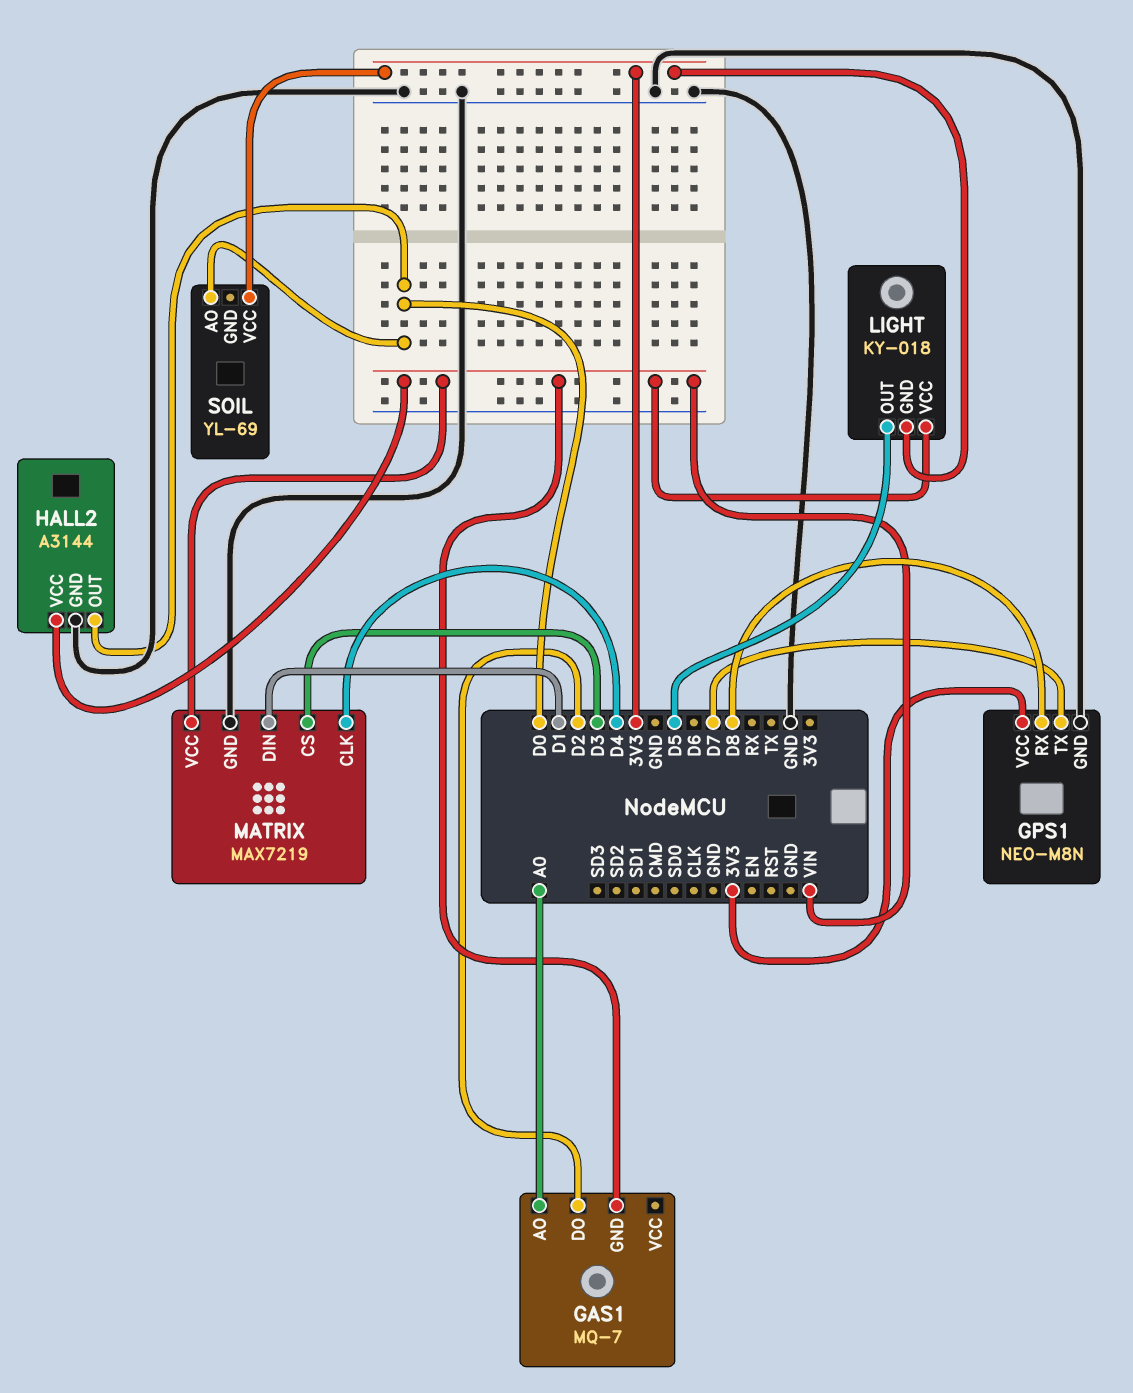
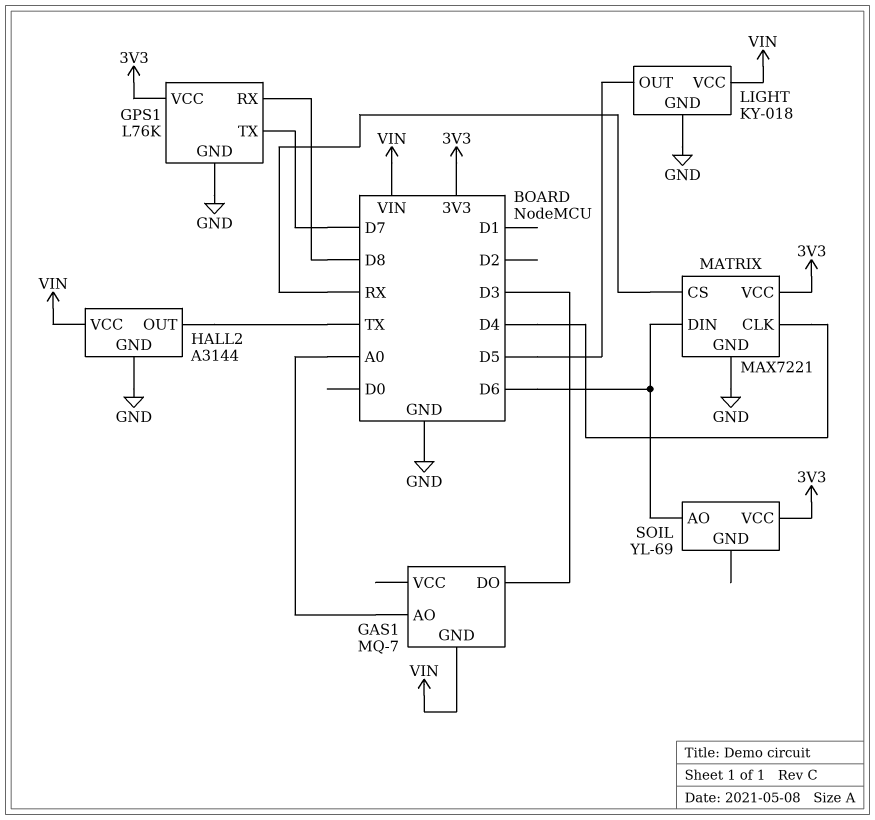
GAS1 pin DO: D2 -> D3
GPS1: NEO-M8N -> L76K
HALL2 pin OUT: D0 -> TX
LIGHT pin GND: 3V3 -> GND
MATRIX: MAX7219 -> MAX7221
MATRIX pin CS: D3 -> RX
MATRIX pin DIN: D1 -> D6
MATRIX pin VCC: VIN -> 3V3
SOIL pin AO: D0 -> D6

